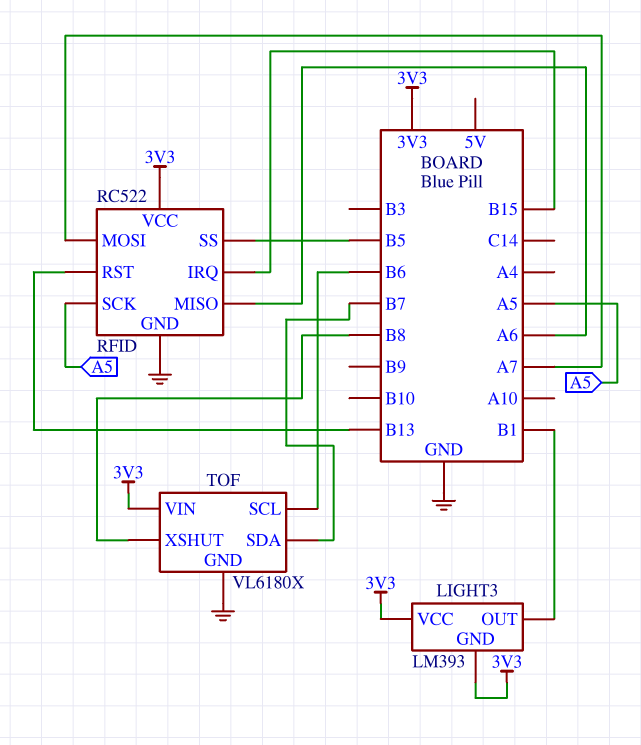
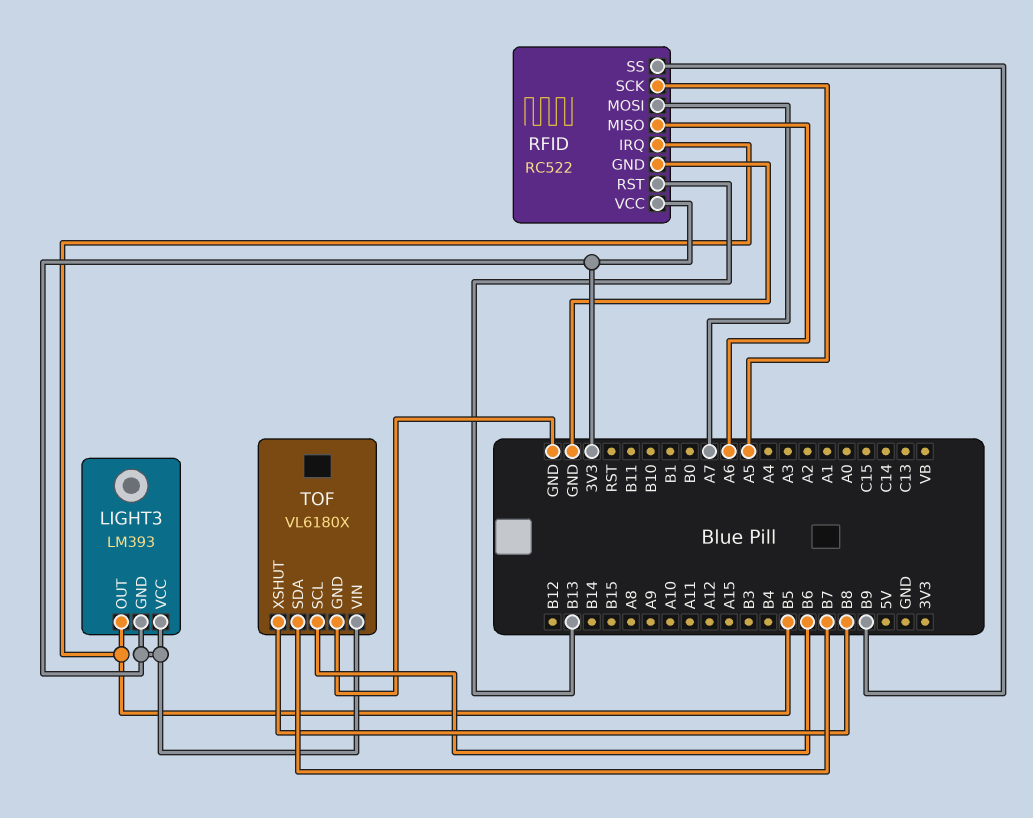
LIGHT3 pin OUT: B1 -> B5
RFID pin IRQ: B15 -> B5
RFID pin SS: B5 -> B9

